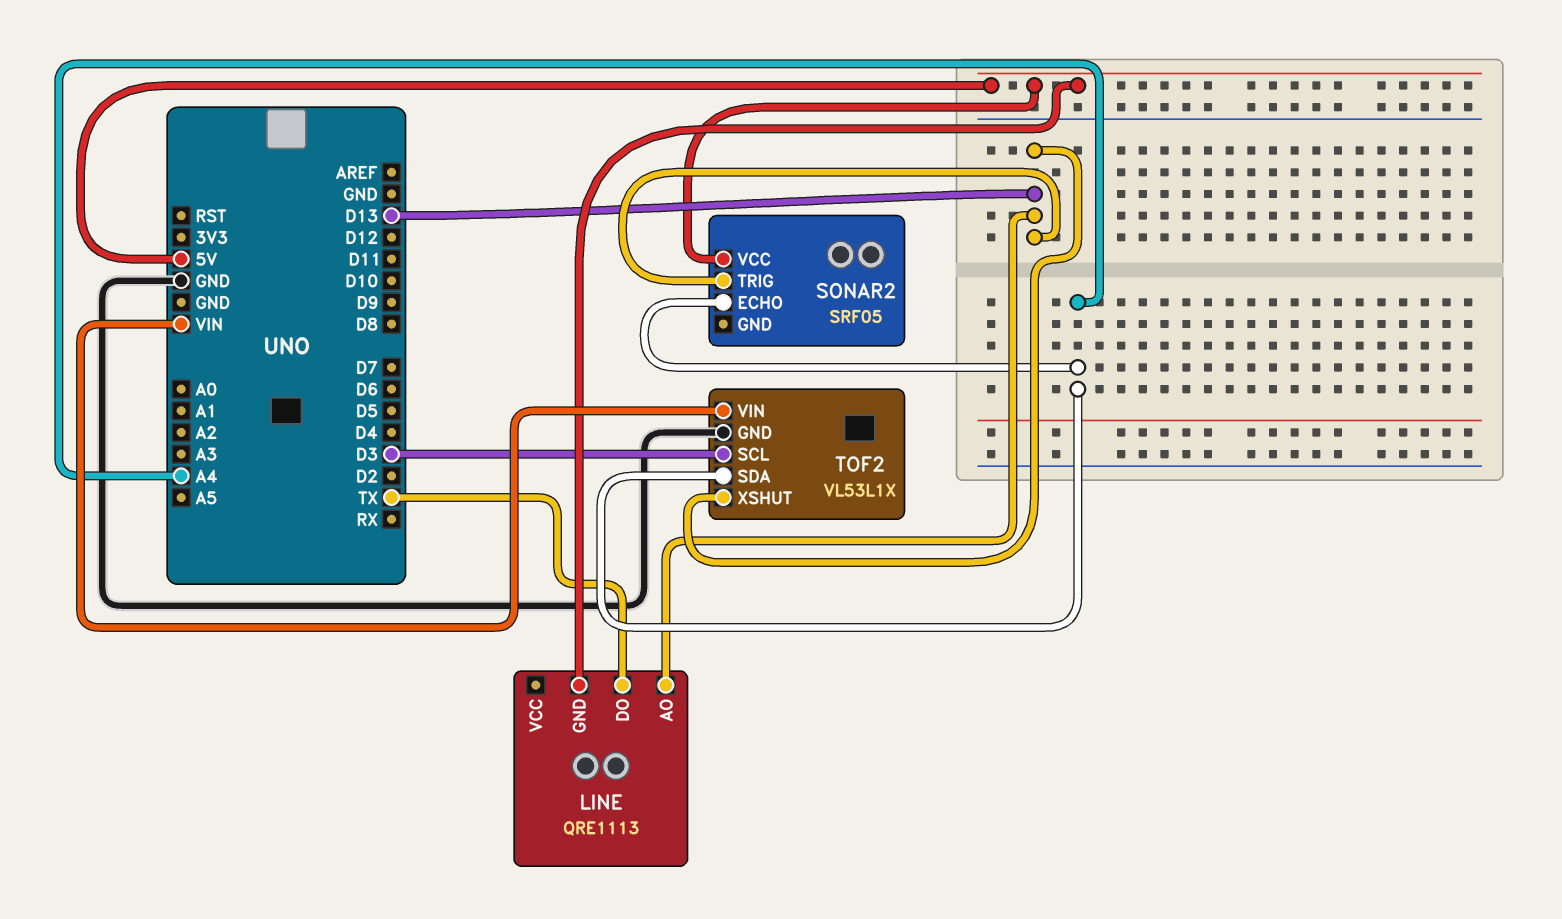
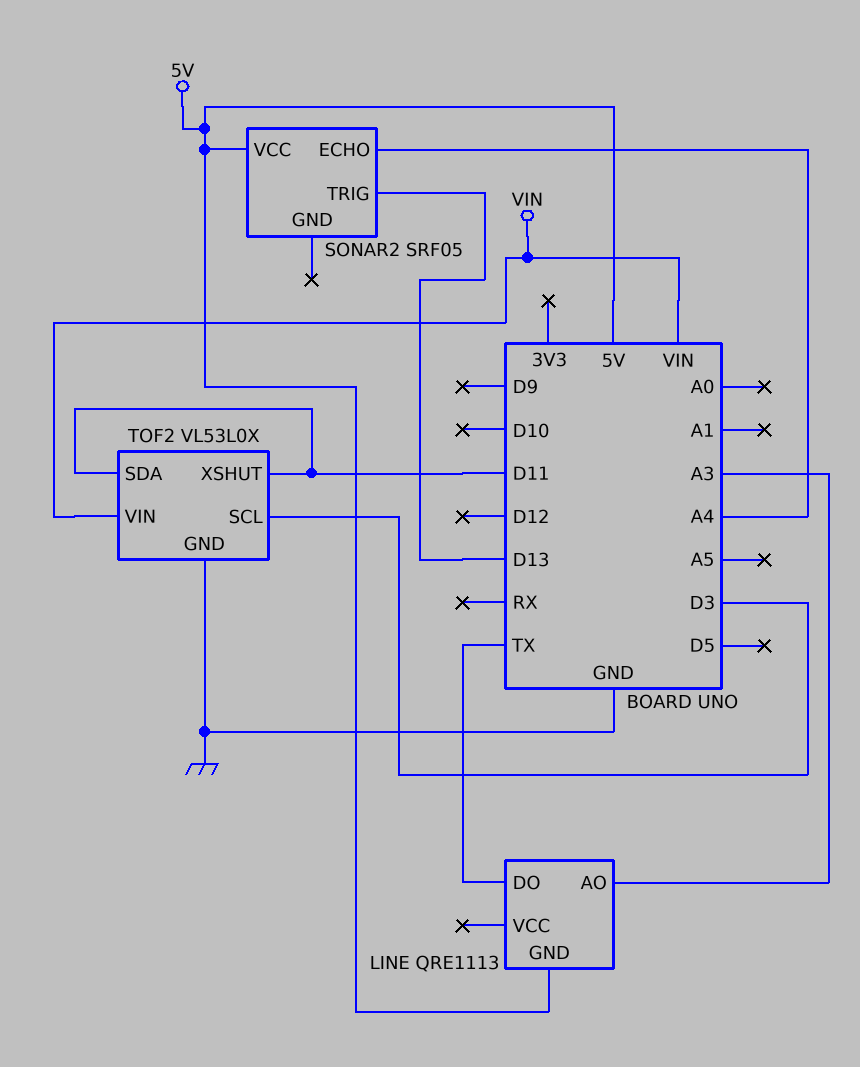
LINE pin AO: D13 -> A3
TOF2: VL53L1X -> VL53L0X
TOF2 pin SDA: A4 -> D11
TOF2 pin XSHUT: D13 -> D11

